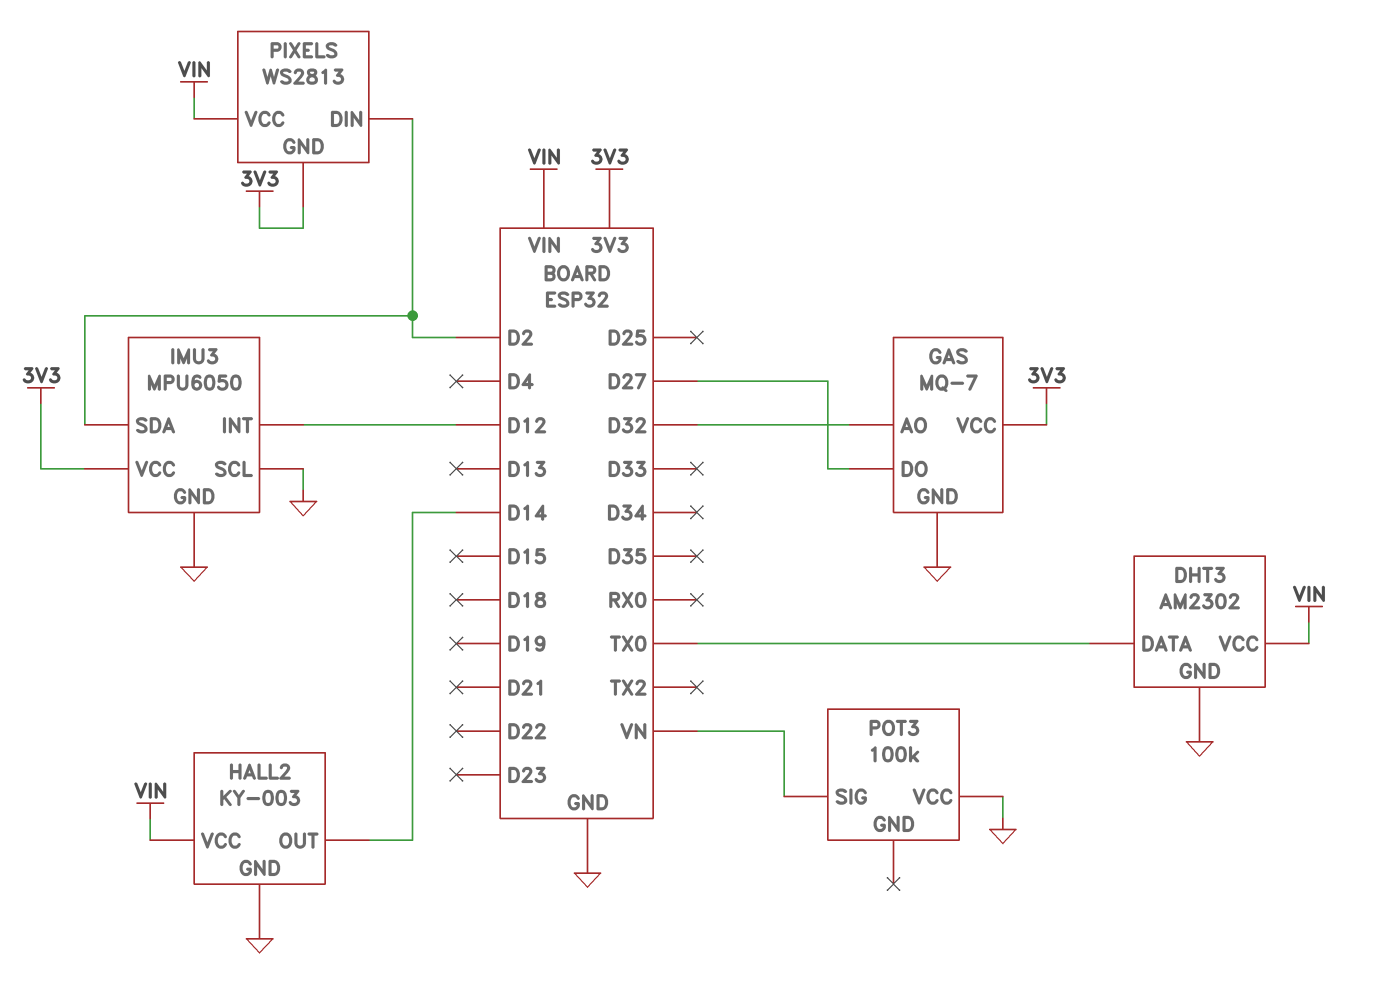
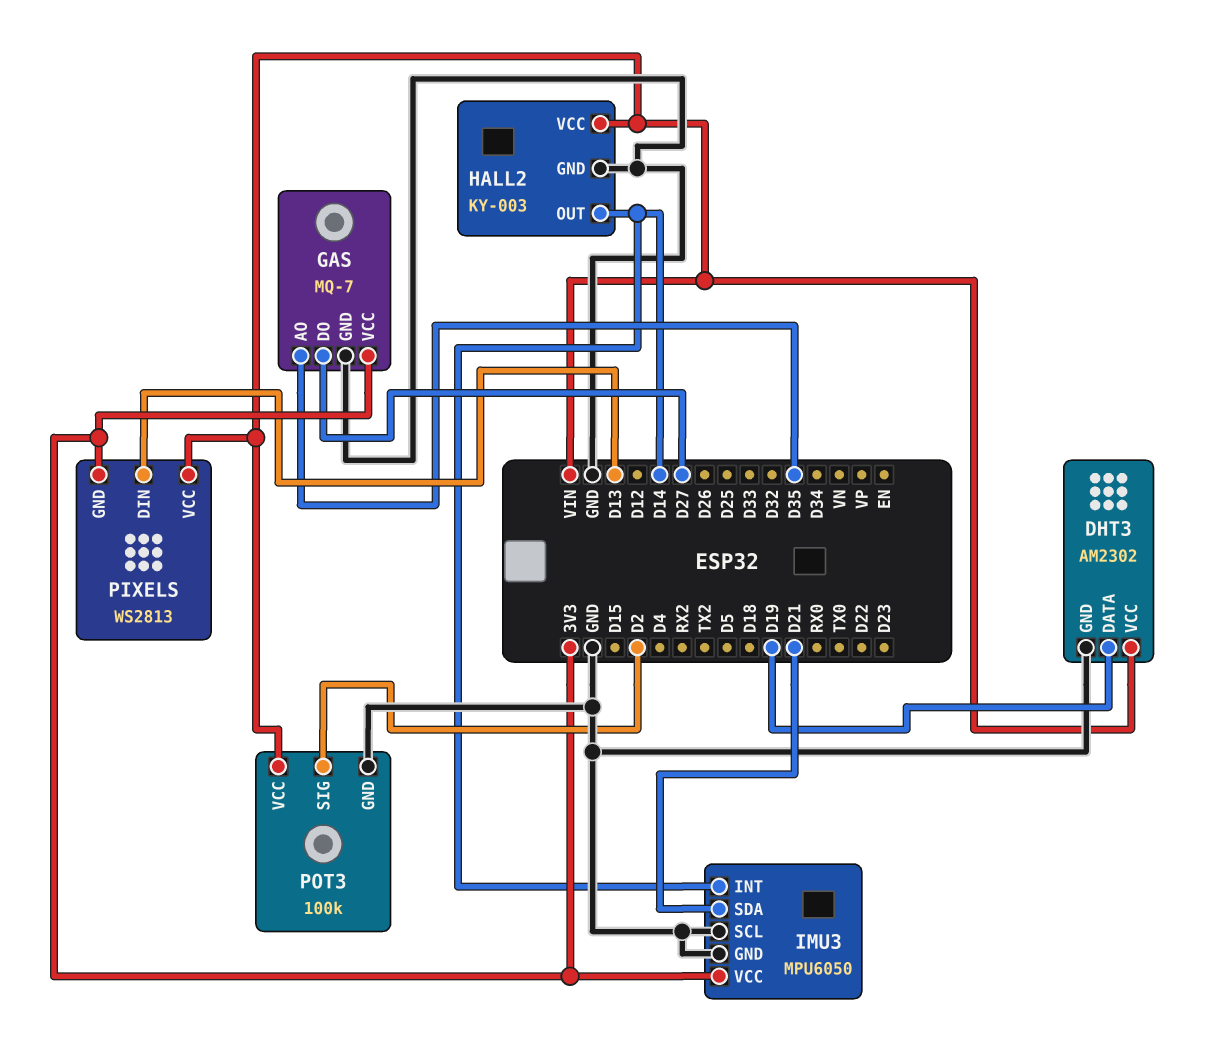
DHT3 pin DATA: TX0 -> D19
GAS pin AO: D32 -> D35
IMU3 pin INT: D12 -> D14
IMU3 pin SDA: D2 -> D21
PIXELS pin DIN: D2 -> D13
POT3 pin GND: none -> GND
POT3 pin SIG: VN -> D2
POT3 pin VCC: GND -> VIN

